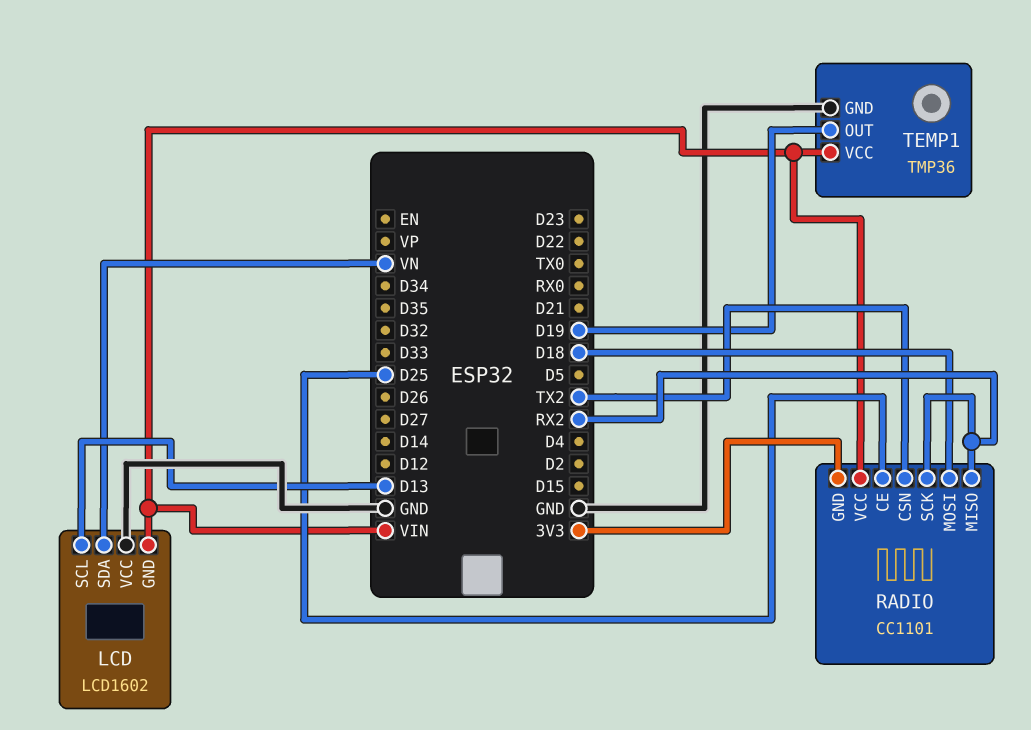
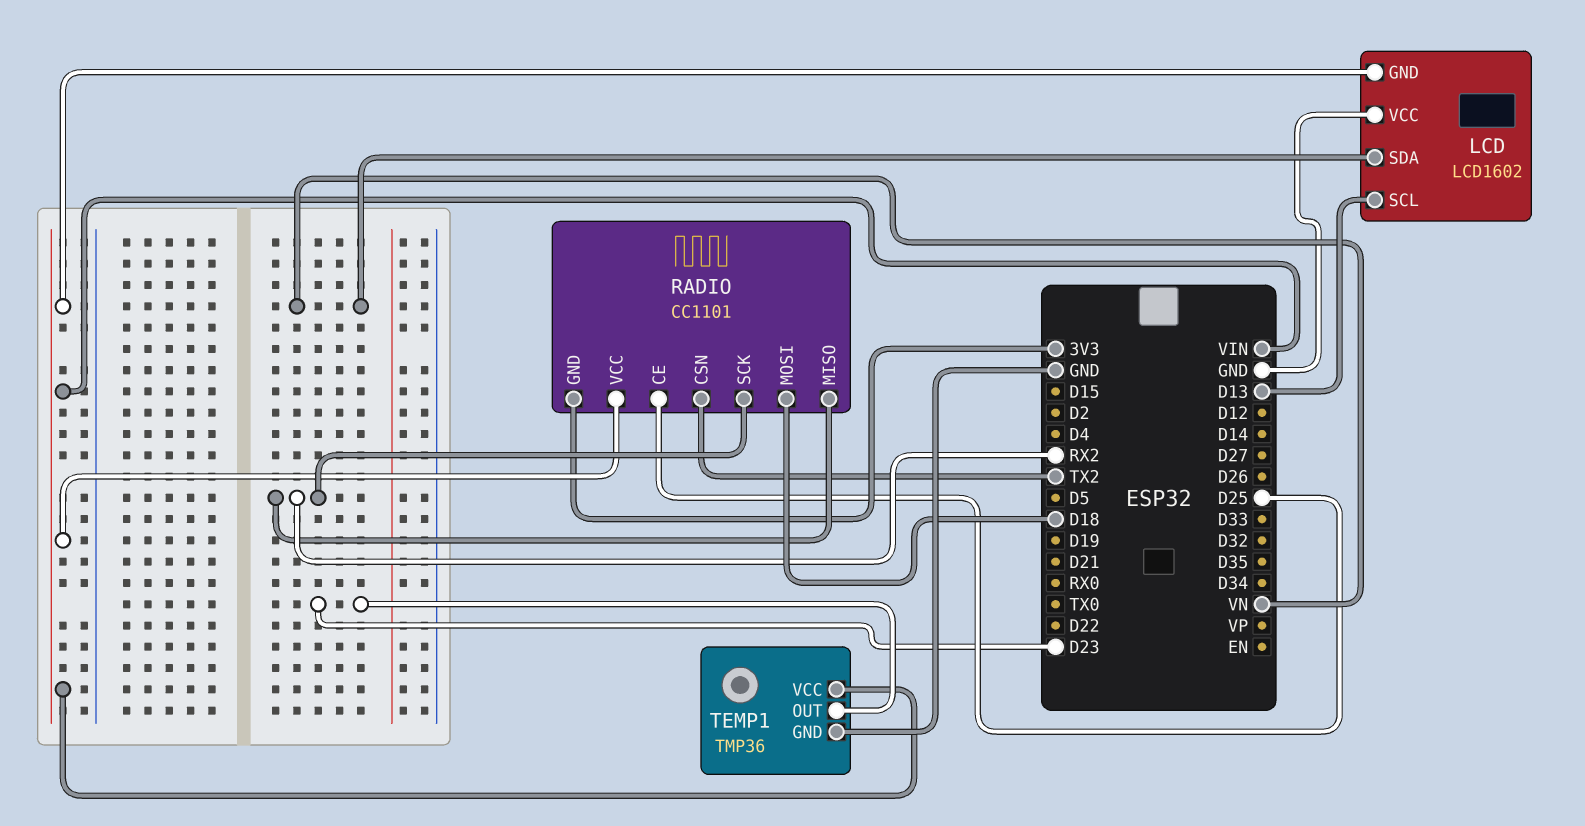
TEMP1 pin OUT: D19 -> D23

